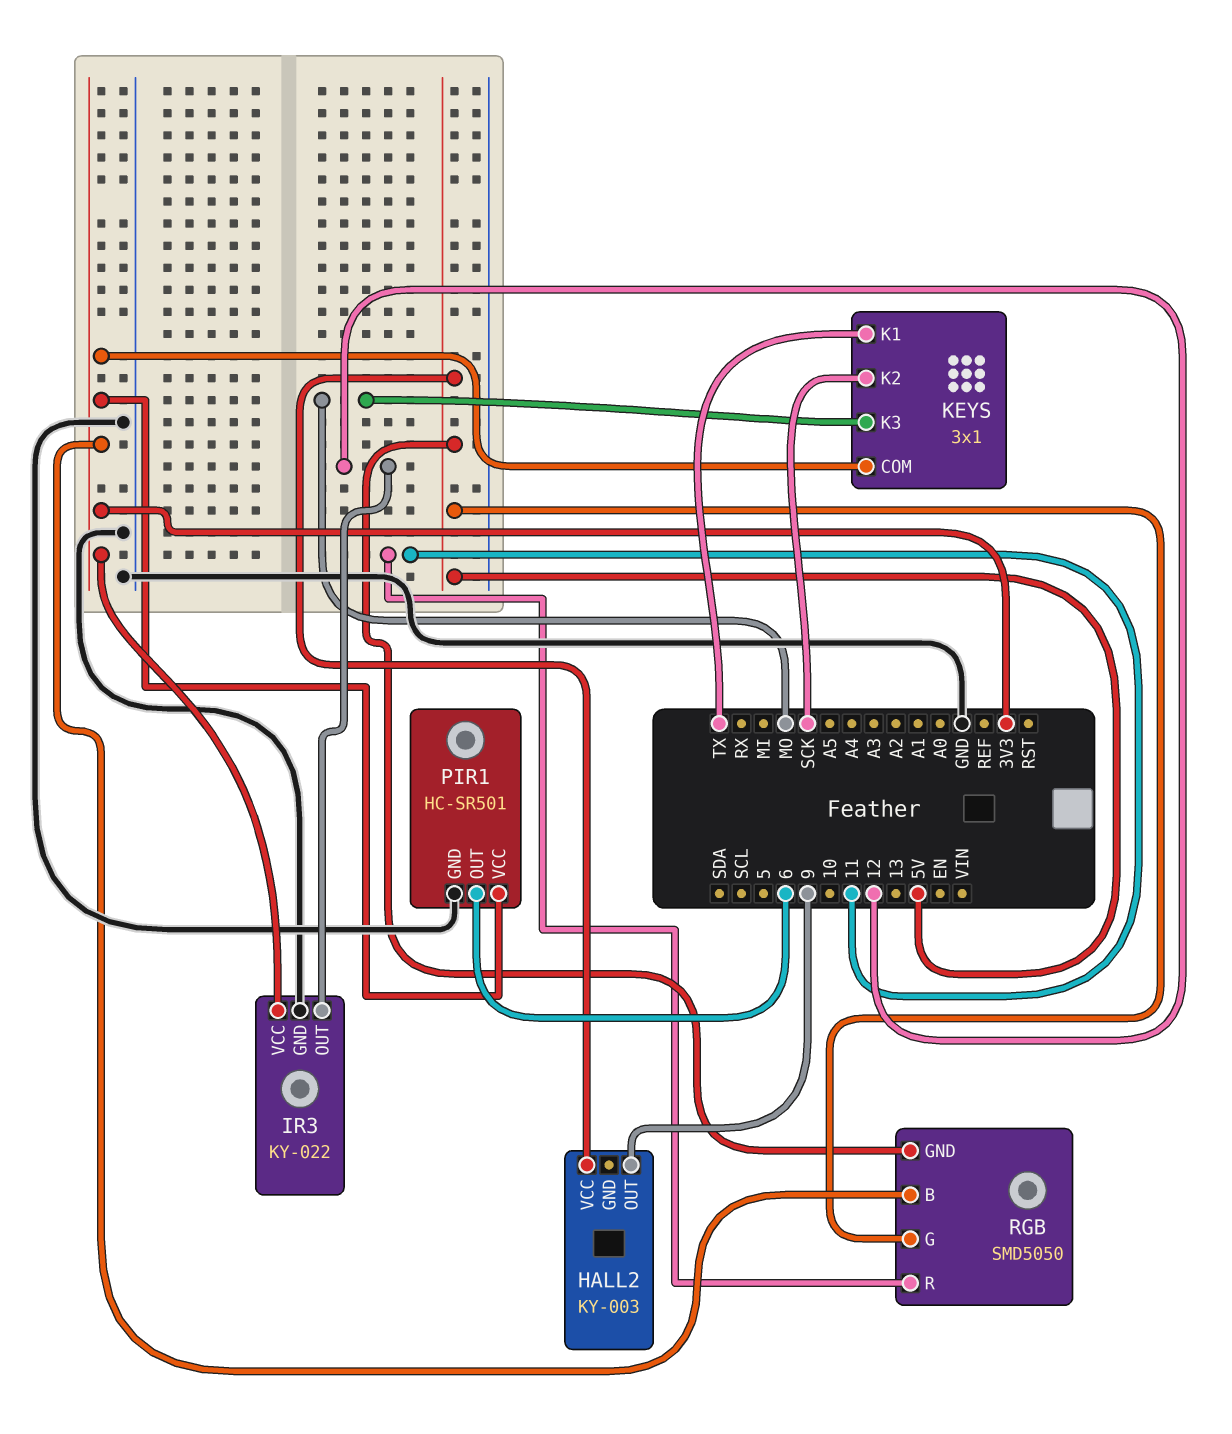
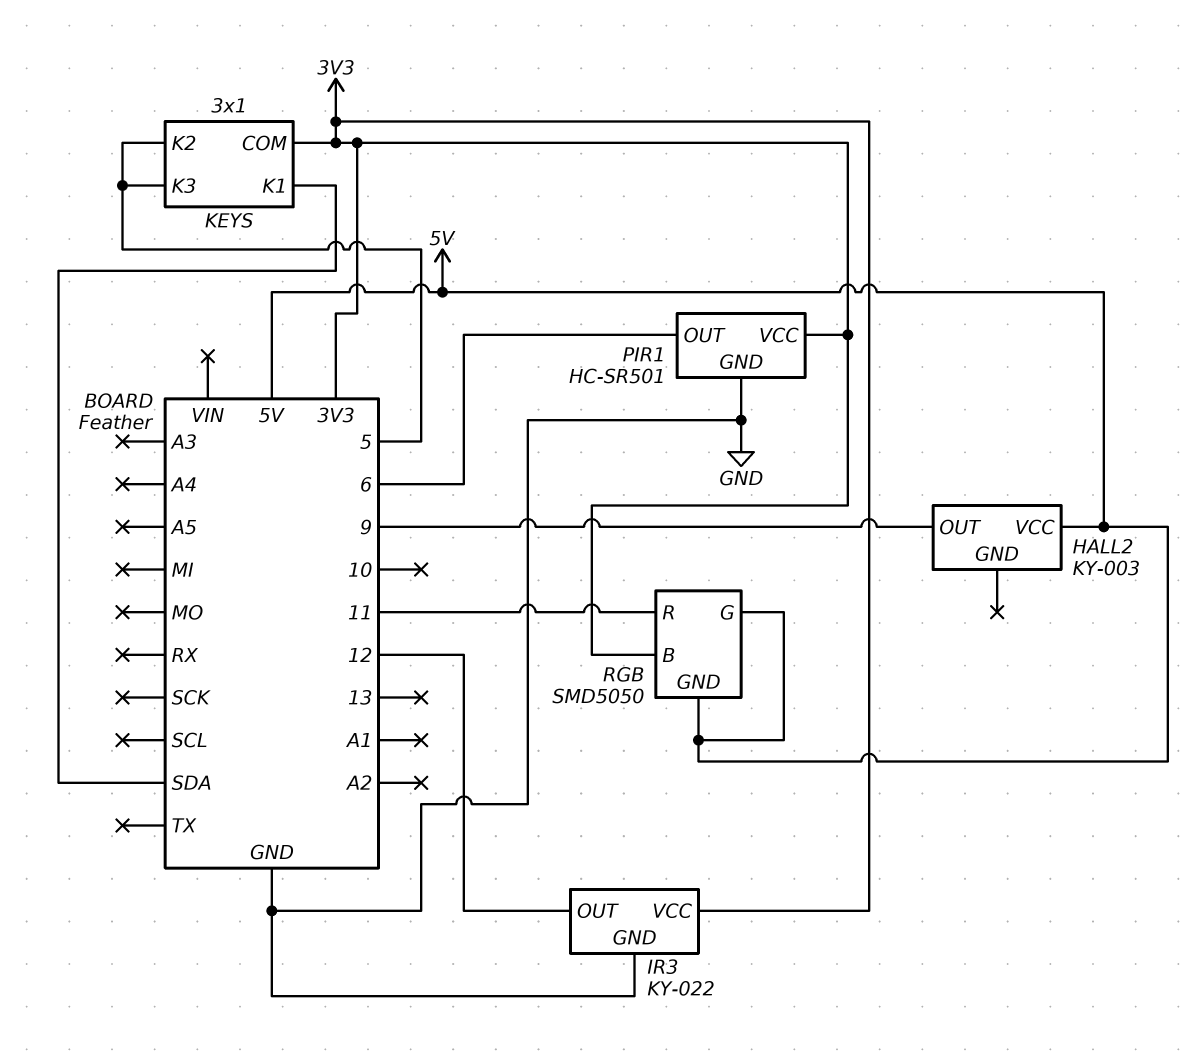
KEYS pin K1: TX -> SDA
KEYS pin K2: SCK -> 5
KEYS pin K3: MO -> 5

